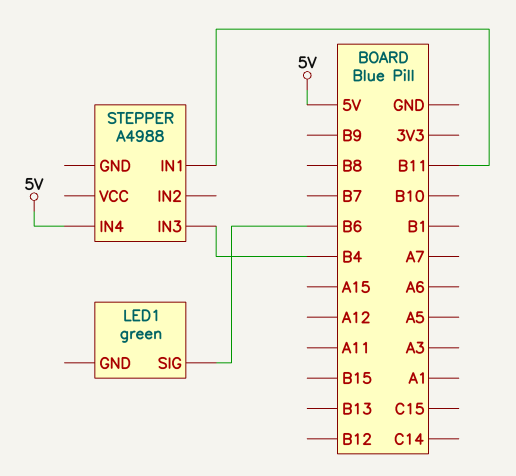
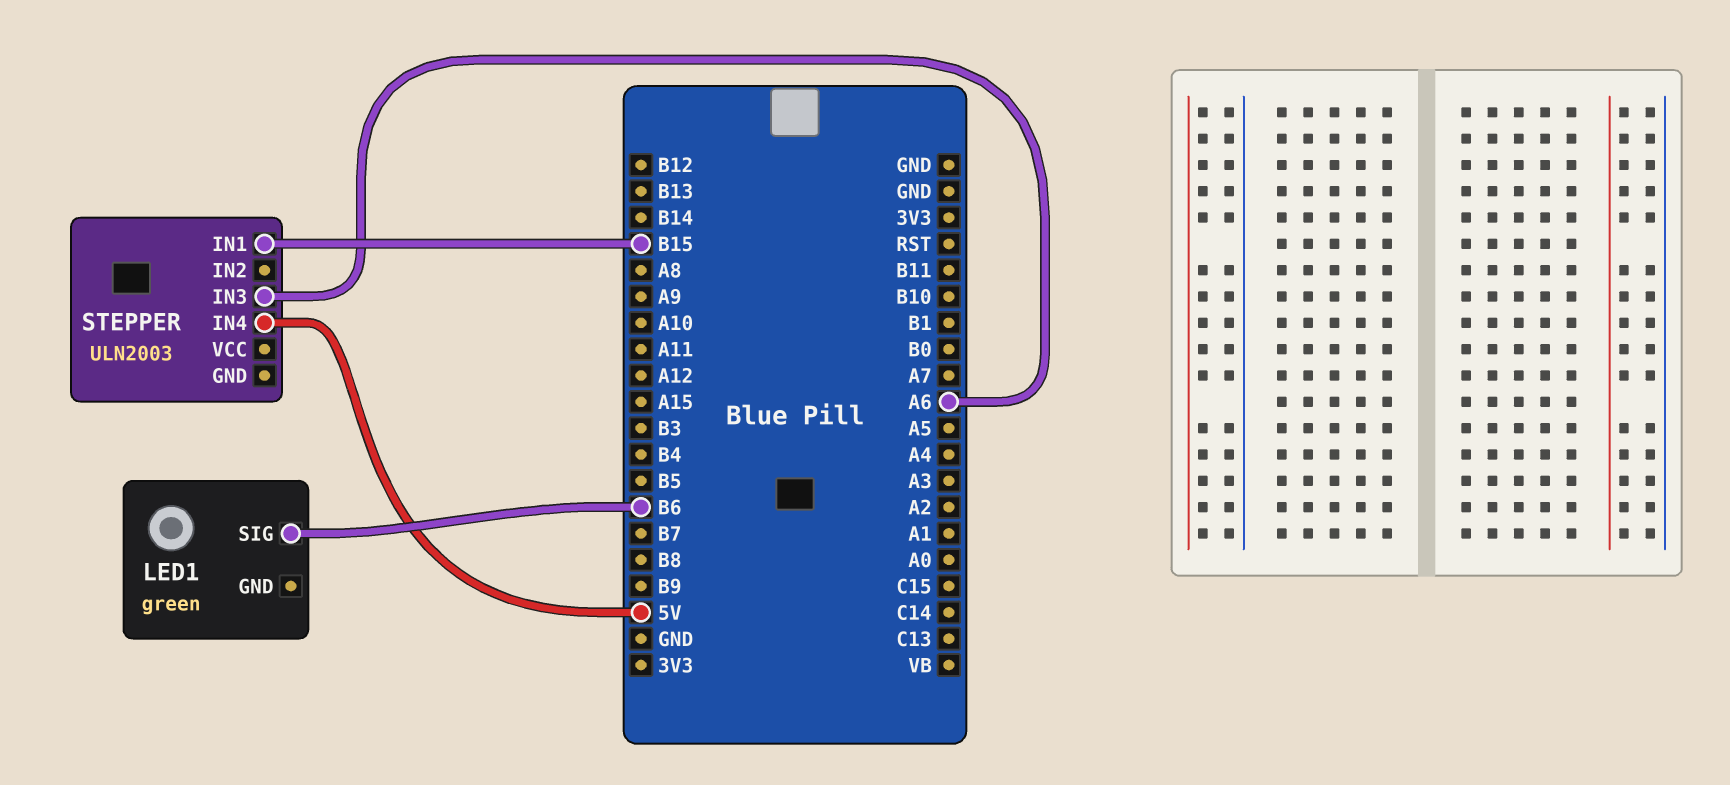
STEPPER: A4988 -> ULN2003
STEPPER pin IN1: B11 -> B15
STEPPER pin IN3: B4 -> A6

